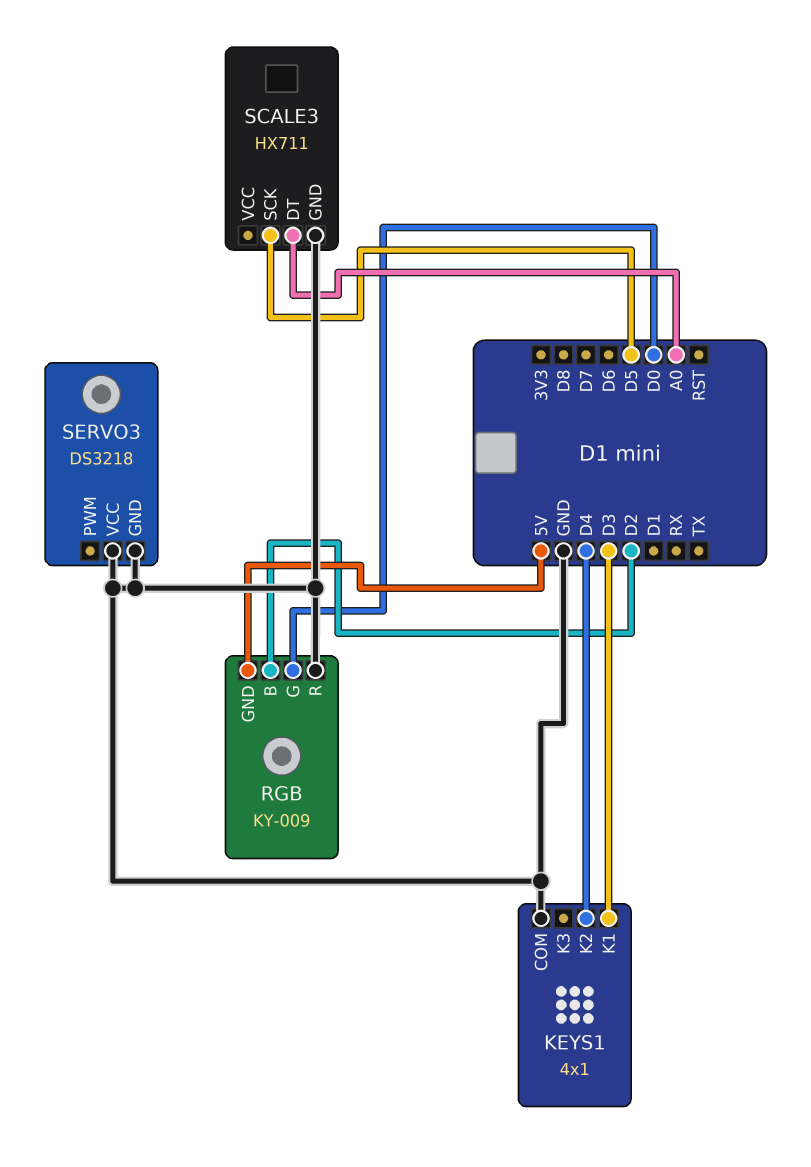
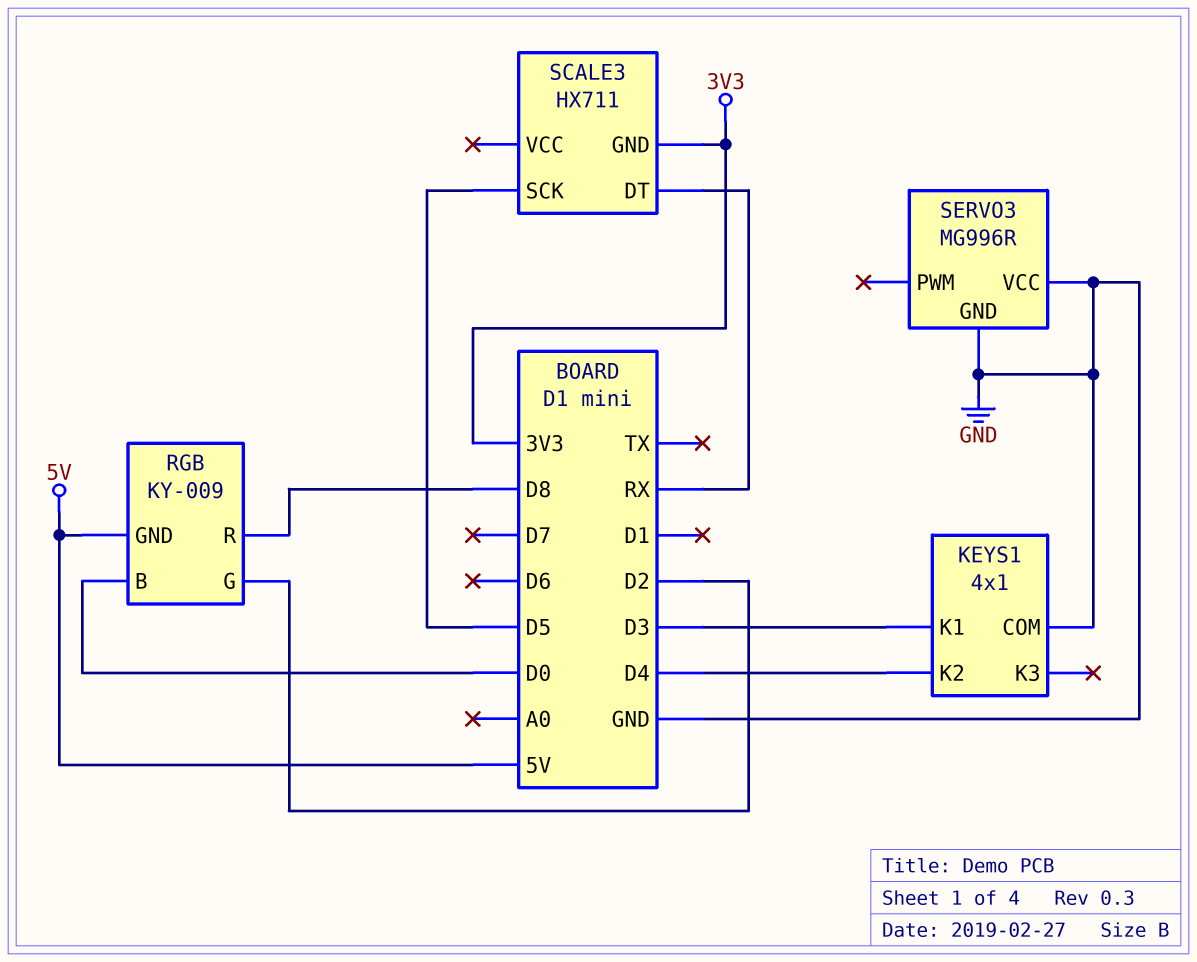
RGB pin B: D2 -> D0
RGB pin G: D0 -> D2
RGB pin R: GND -> D8
SCALE3 pin DT: A0 -> RX
SCALE3 pin GND: GND -> 3V3
SERVO3: DS3218 -> MG996R

